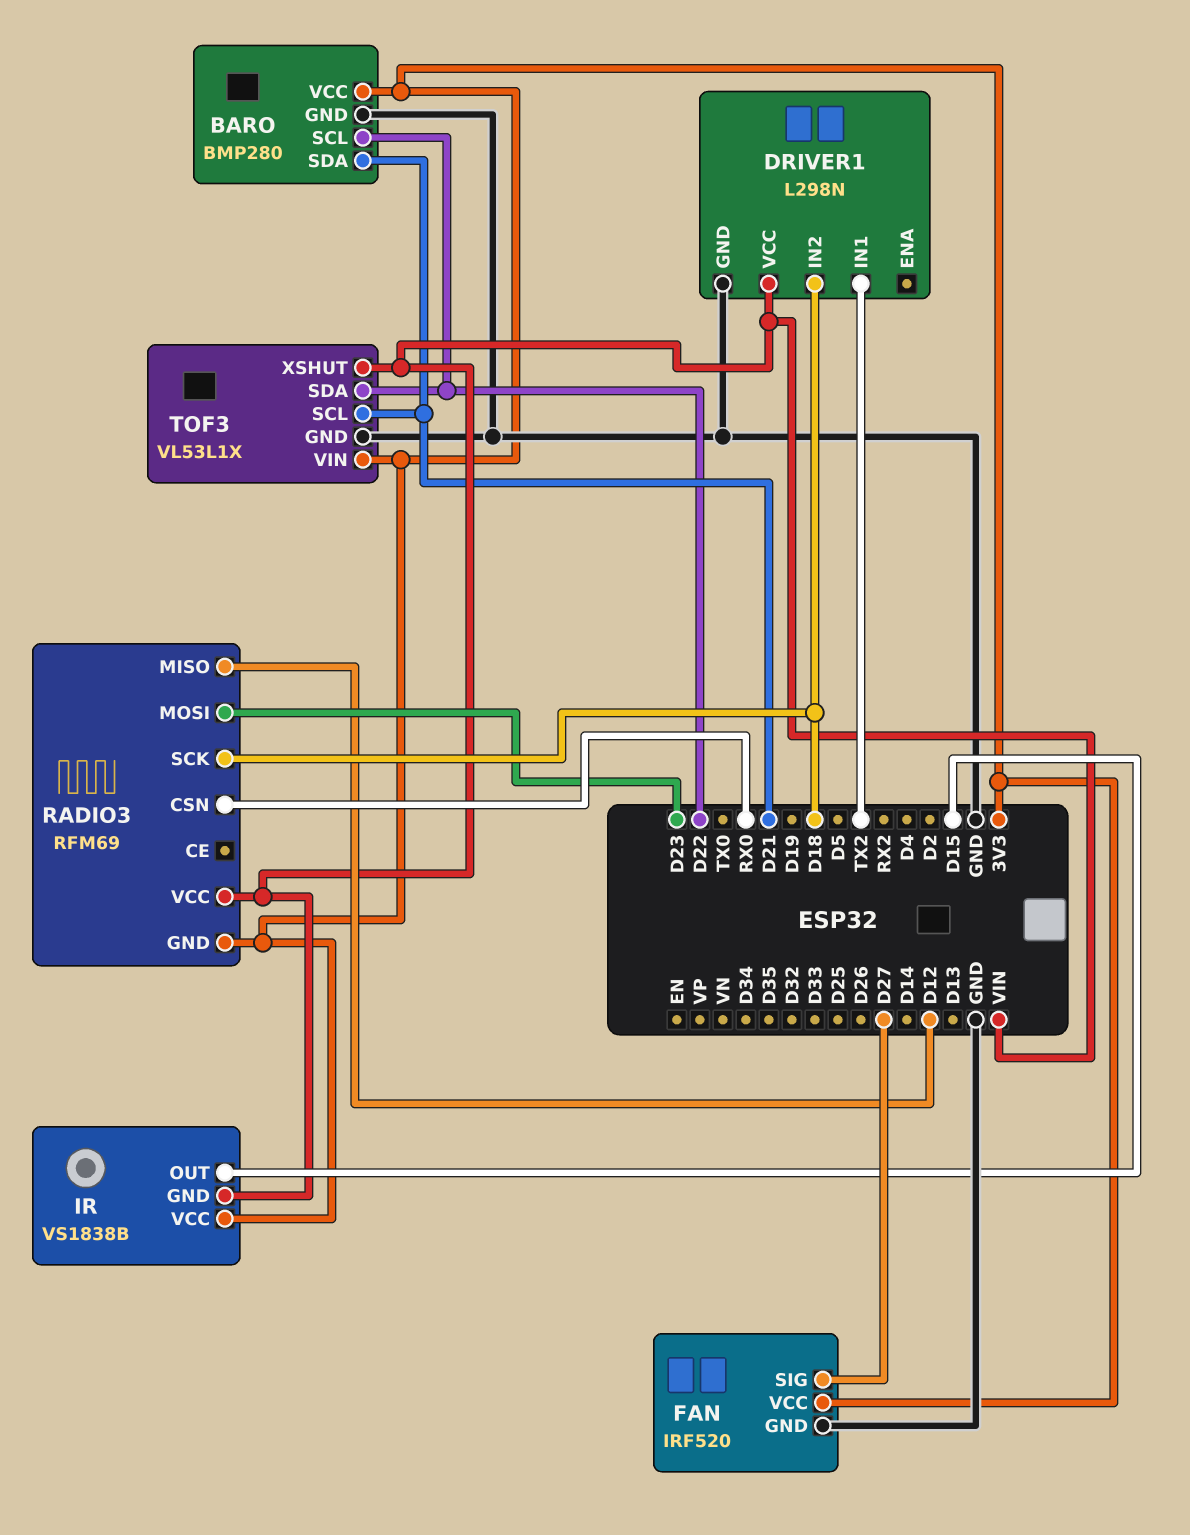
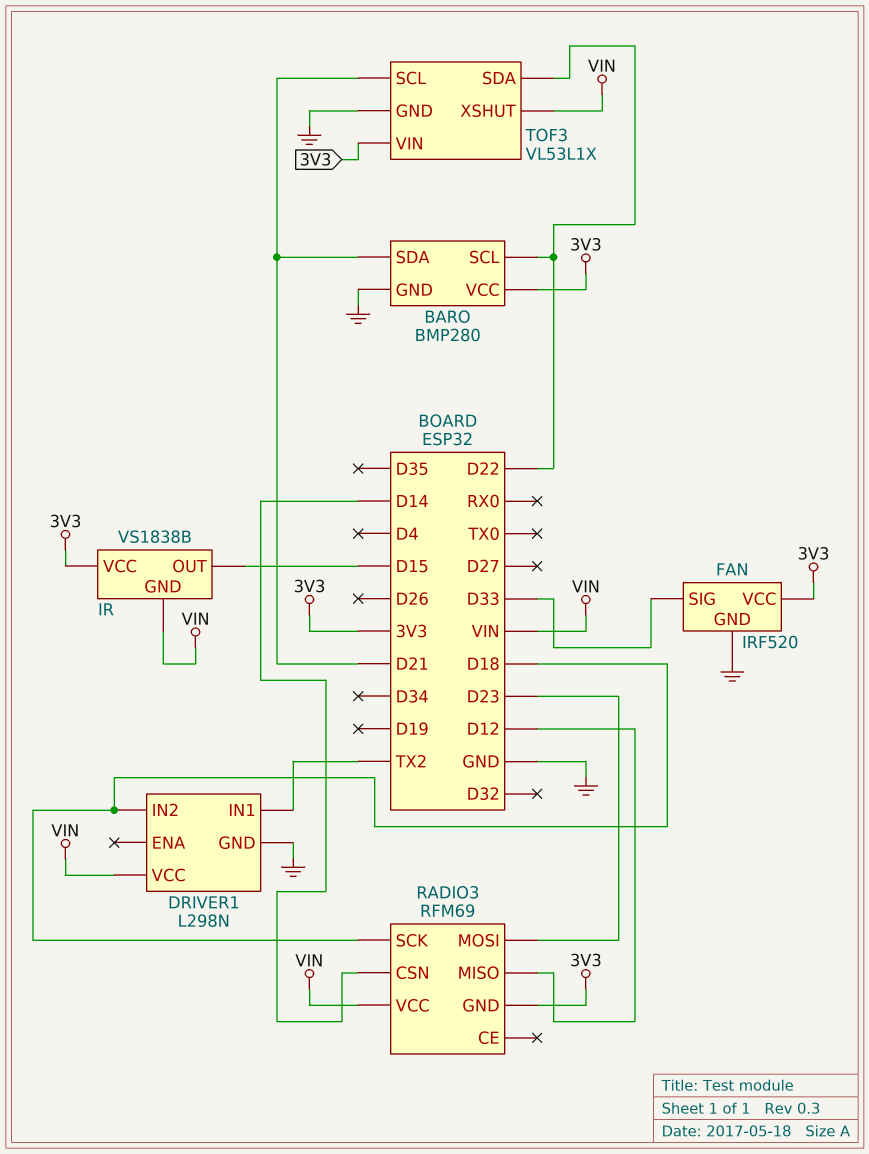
FAN pin SIG: D27 -> D33
RADIO3 pin CSN: RX0 -> D14

